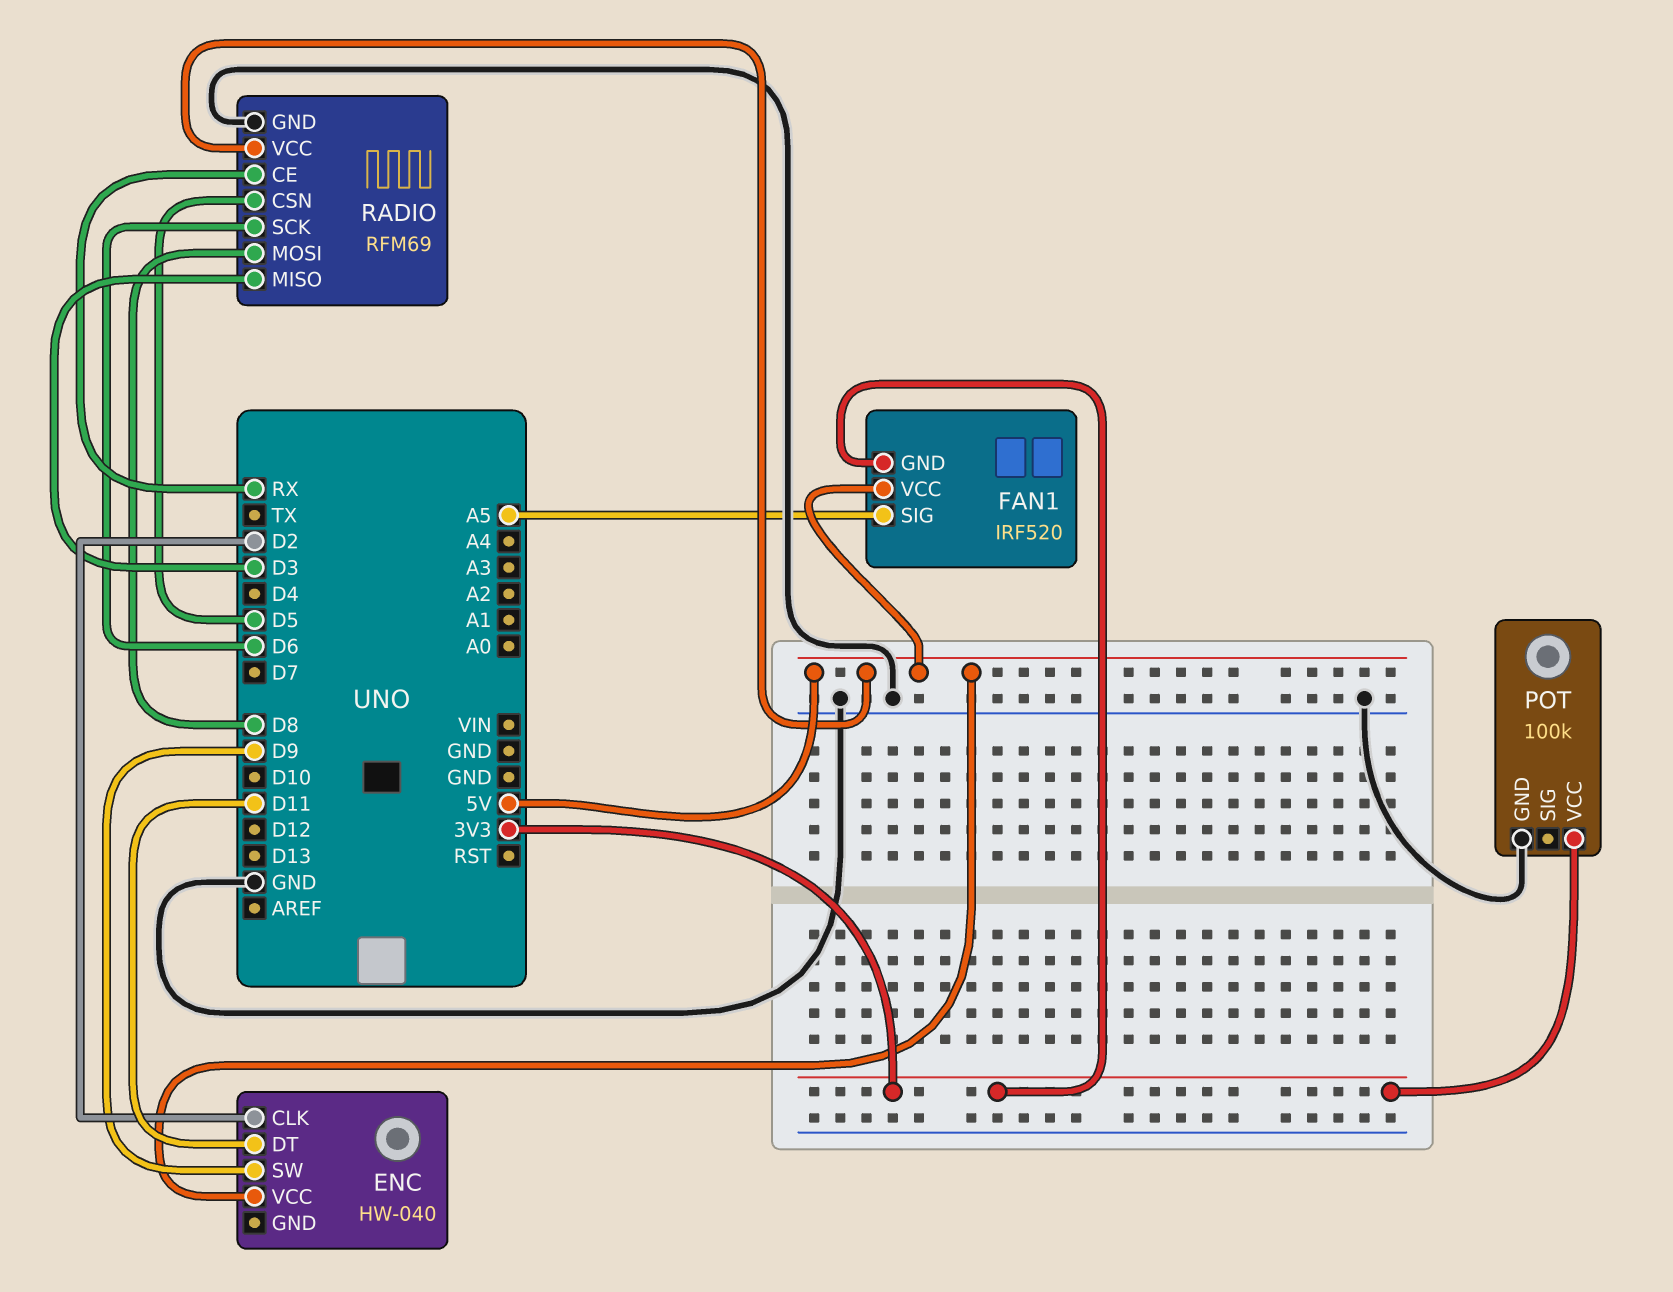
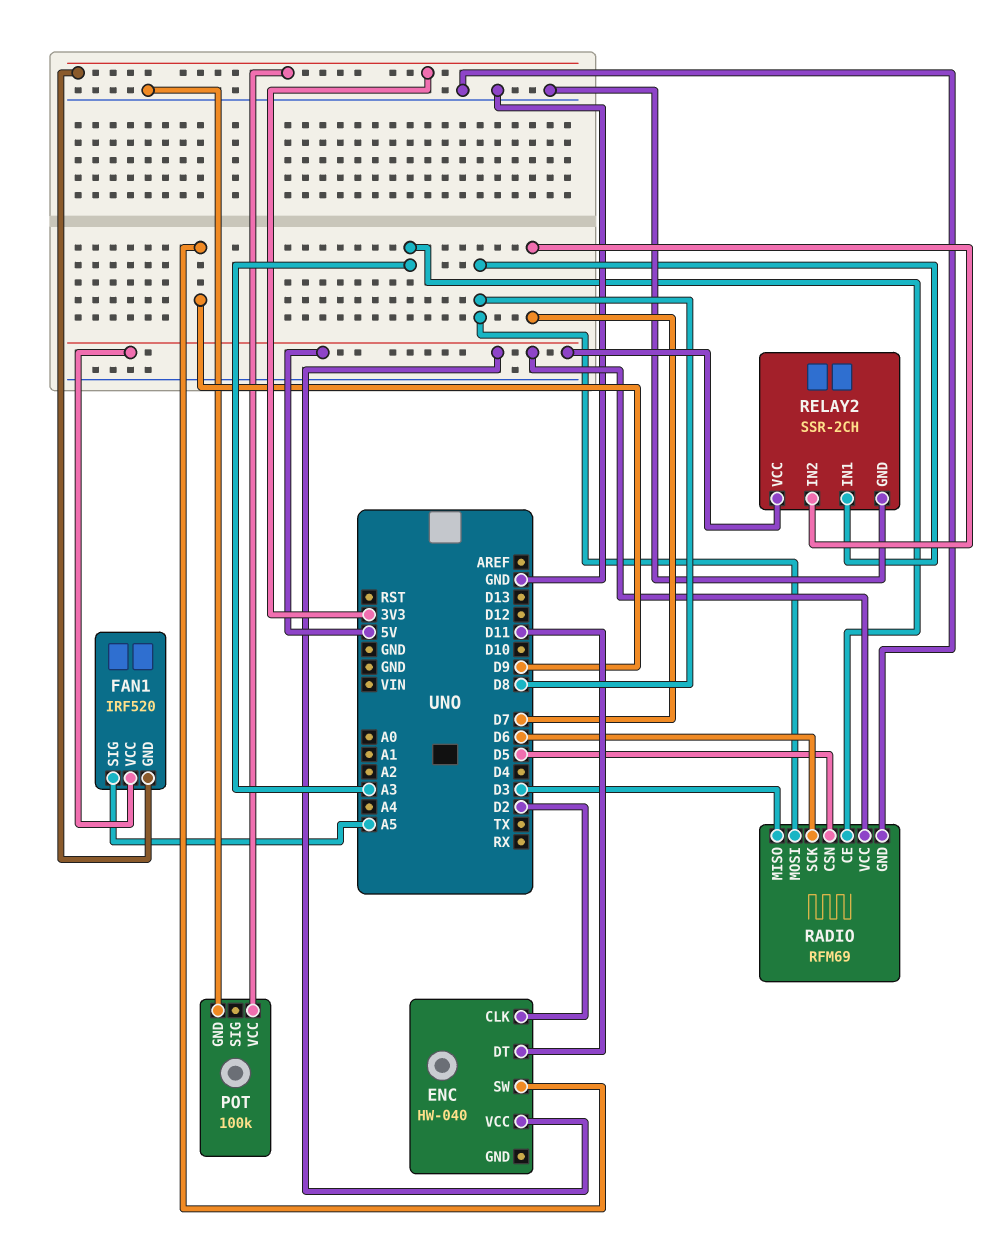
RADIO pin CE: RX -> A3
RELAY2: none -> SSR-2CH
RELAY2 pin GND: none -> GND
RELAY2 pin IN1: none -> D8
RELAY2 pin IN2: none -> D7
RELAY2 pin VCC: none -> 5V

